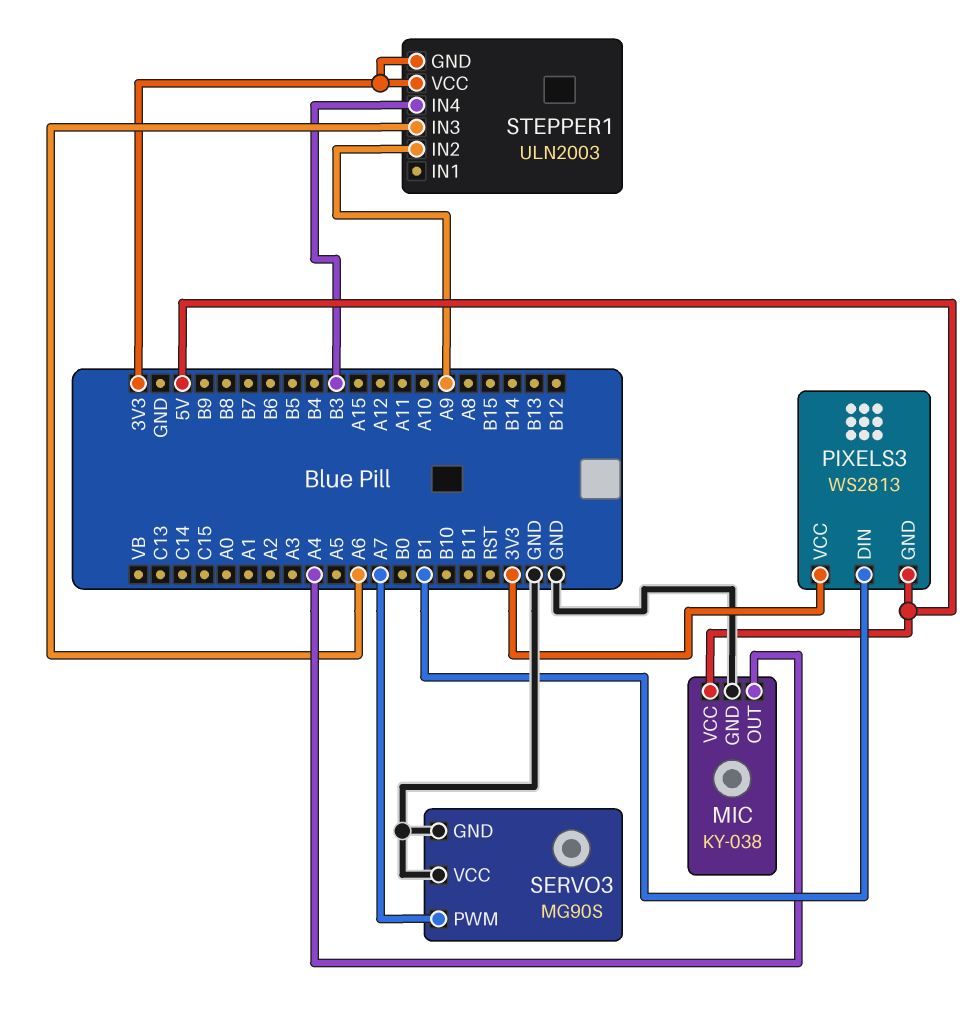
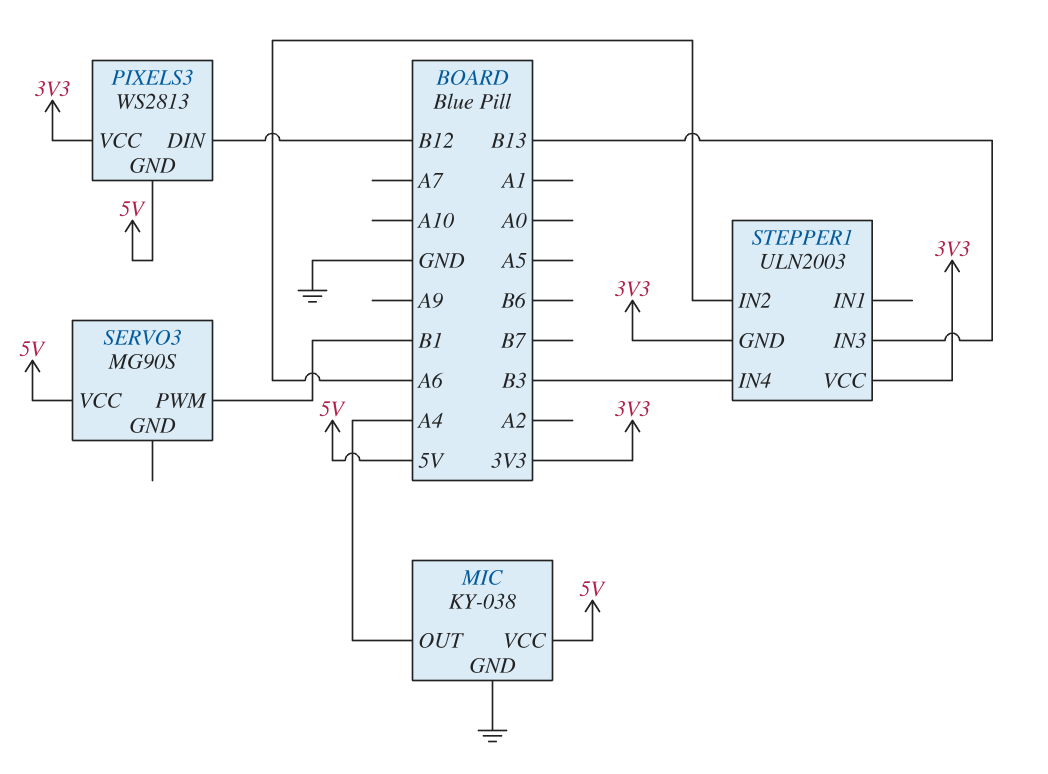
PIXELS3 pin DIN: B1 -> B12
SERVO3 pin GND: GND -> none
SERVO3 pin PWM: A7 -> B1
SERVO3 pin VCC: GND -> 5V
STEPPER1 pin IN2: A9 -> A6
STEPPER1 pin IN3: A6 -> B13

